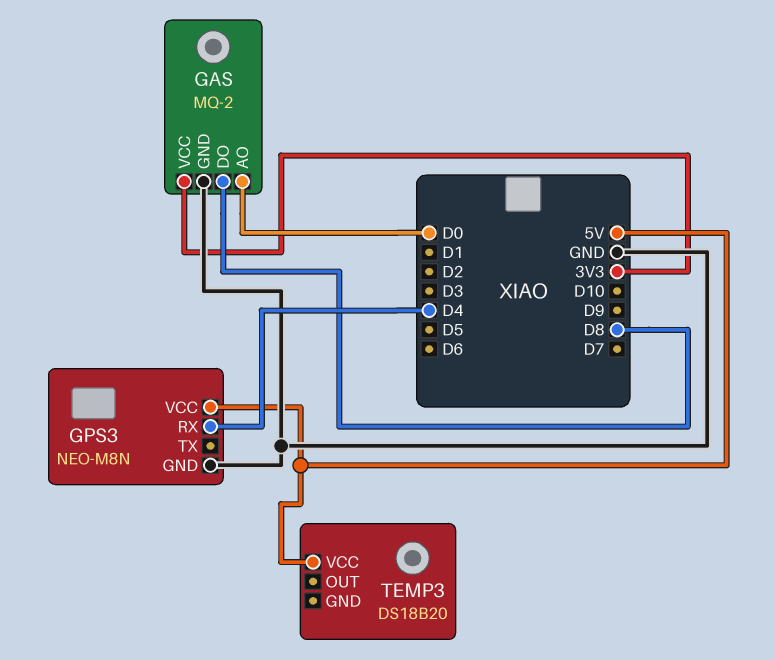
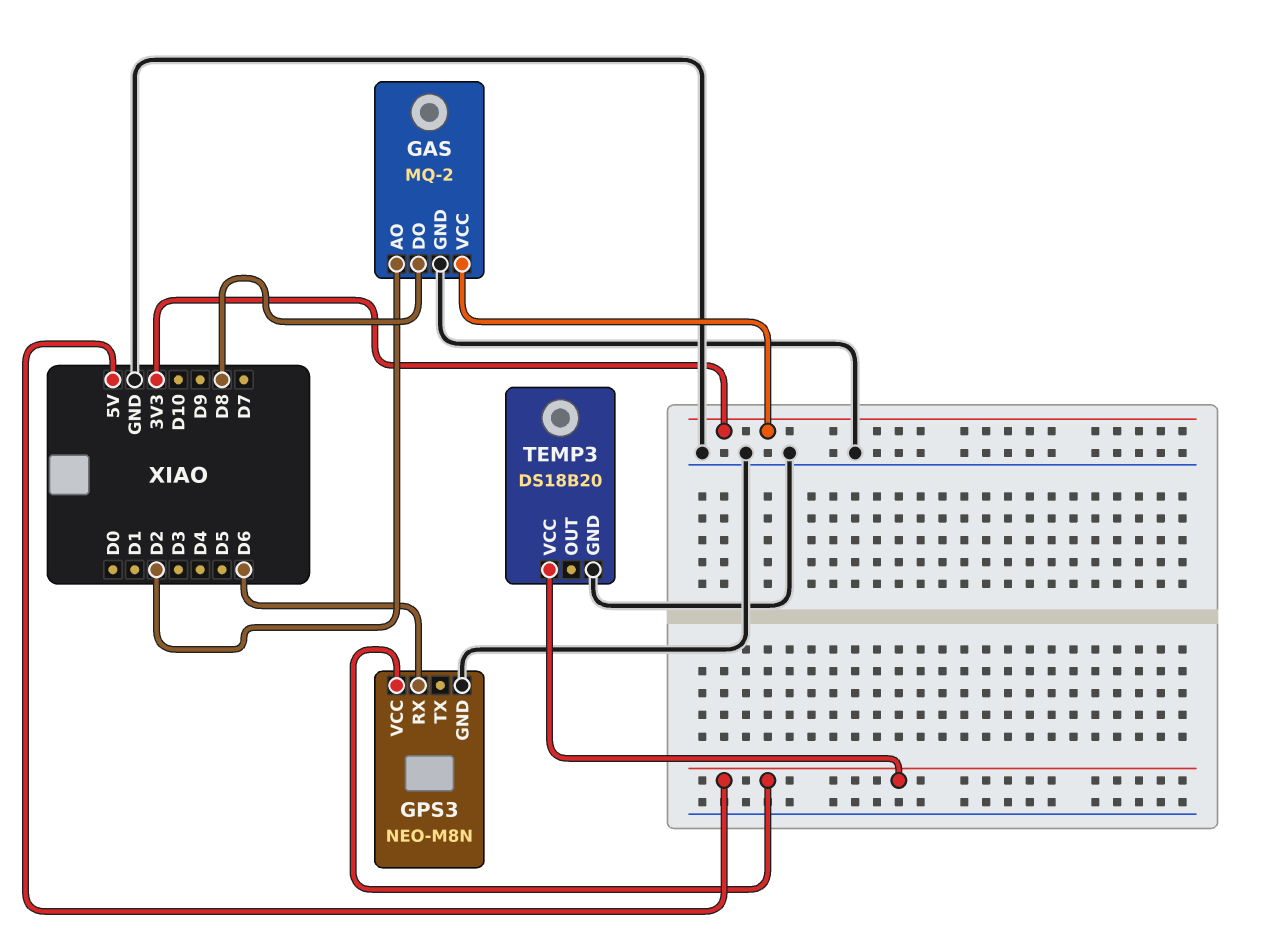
GAS pin AO: D0 -> D2
GPS3 pin RX: D4 -> D6
TEMP3 pin GND: none -> GND

